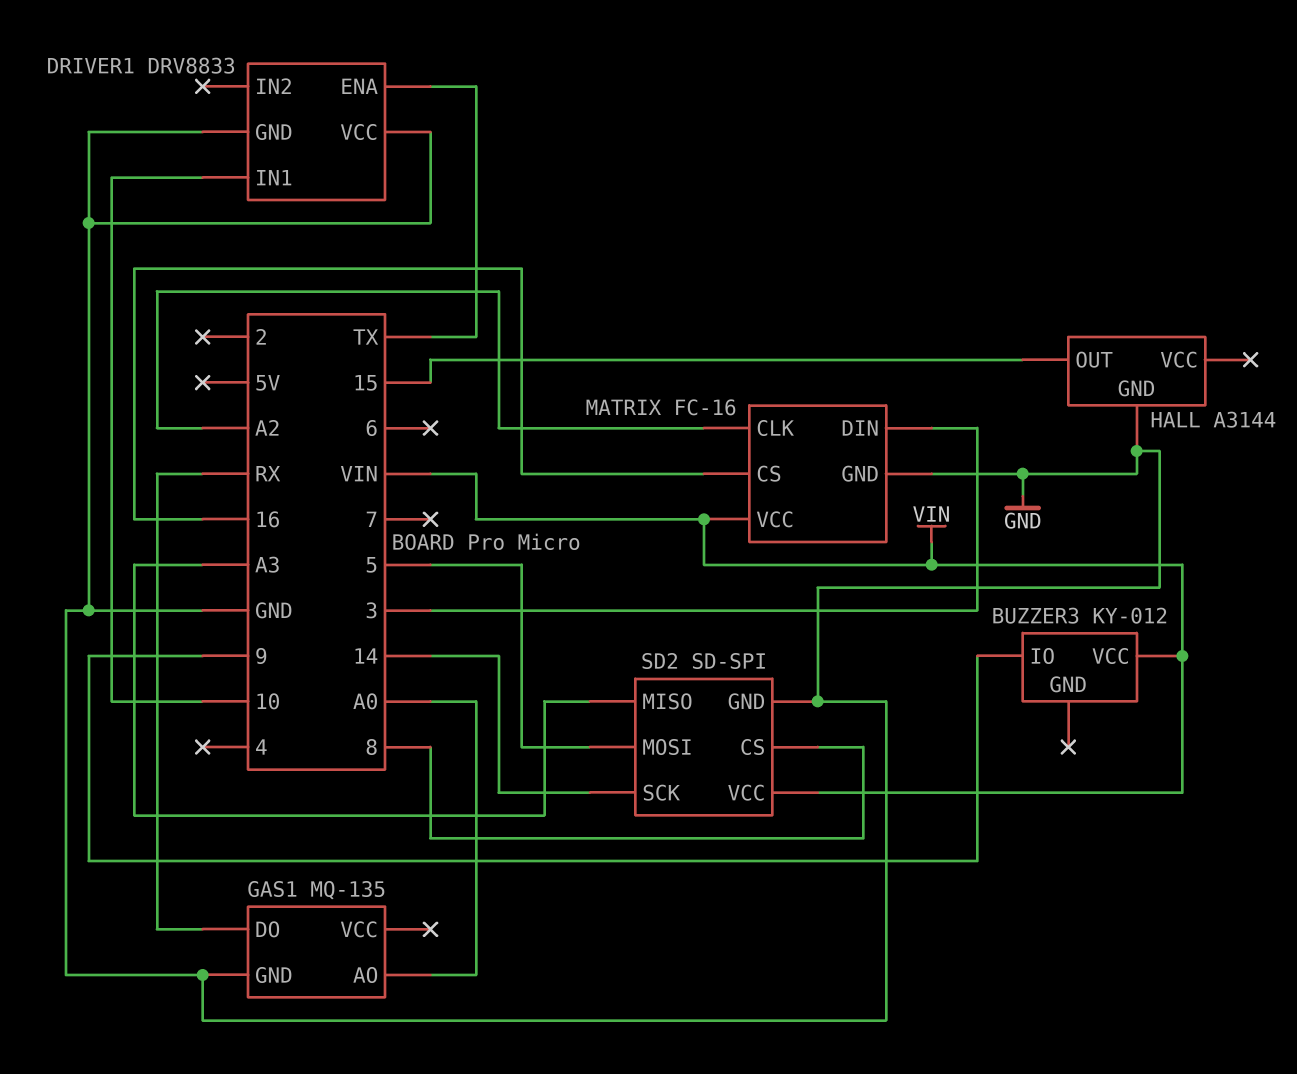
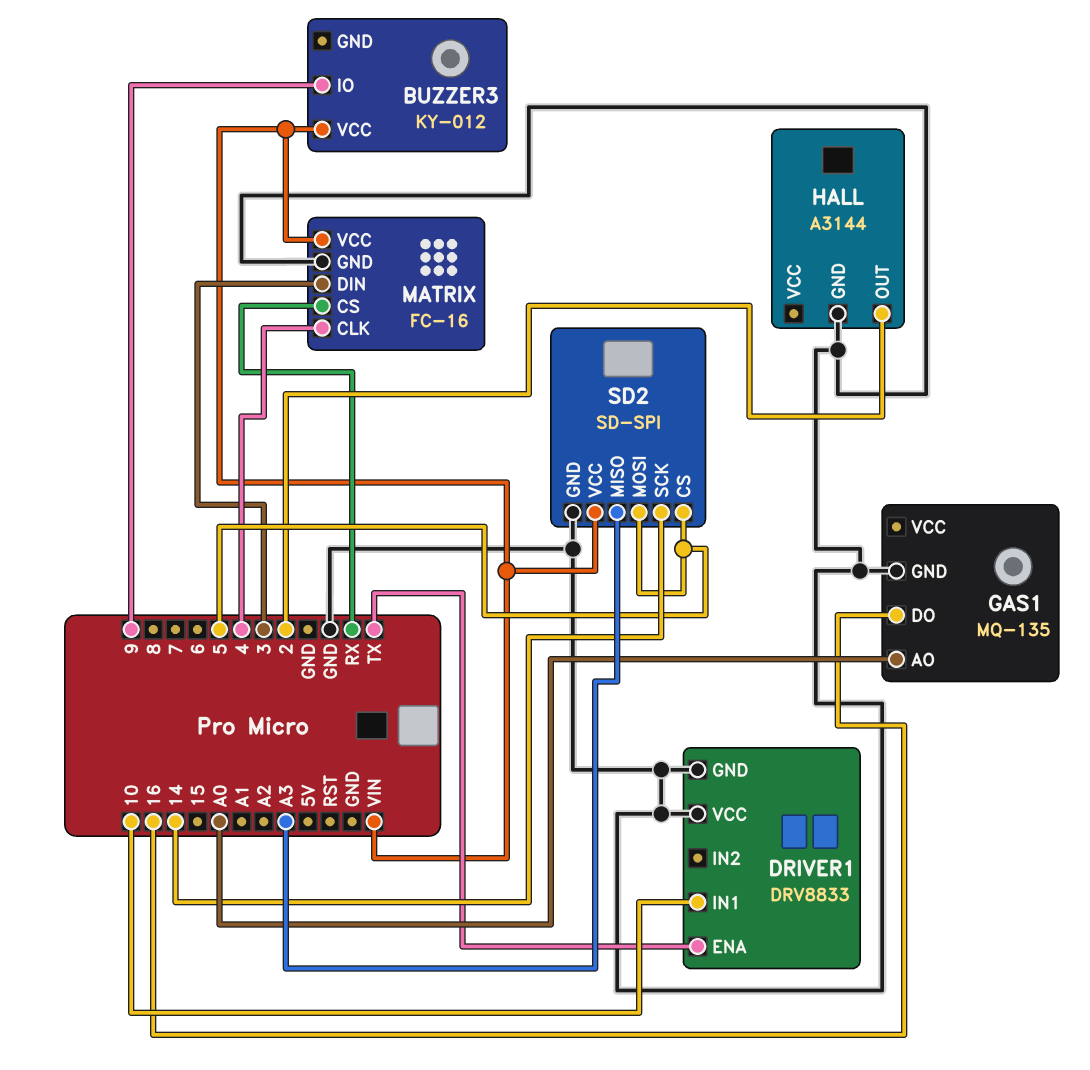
GAS1 pin DO: RX -> 16
HALL pin OUT: 15 -> 2
MATRIX pin CLK: A2 -> 4
MATRIX pin CS: 16 -> RX
SD2 pin CS: 8 -> 5

